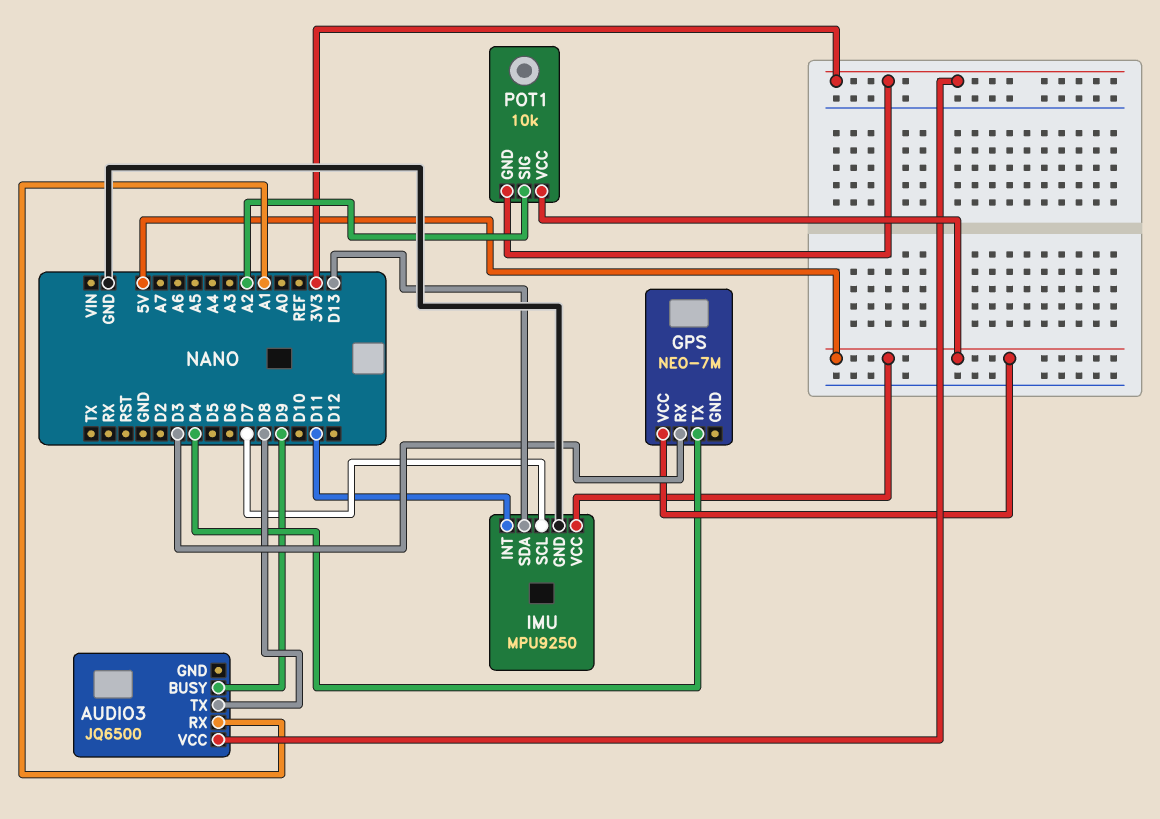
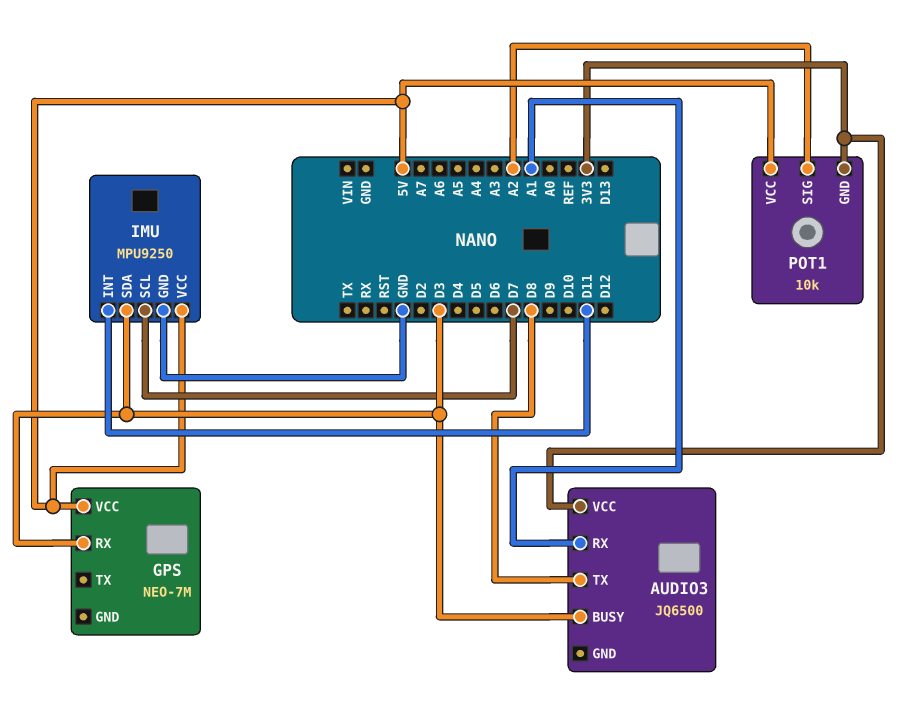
AUDIO3 pin BUSY: D9 -> D3
GPS pin TX: D4 -> none
IMU pin SDA: D13 -> D3

